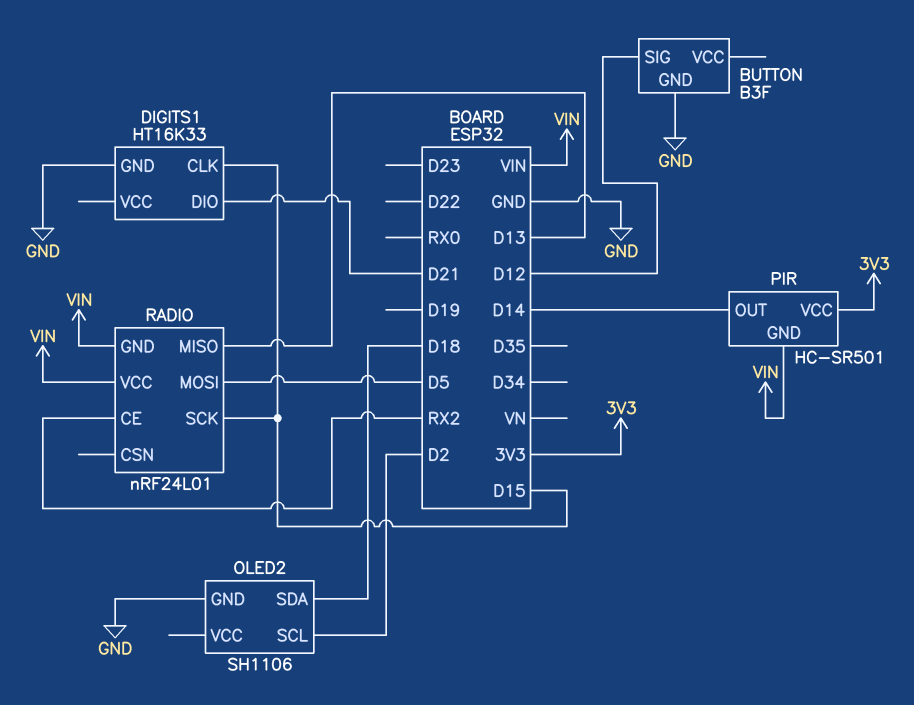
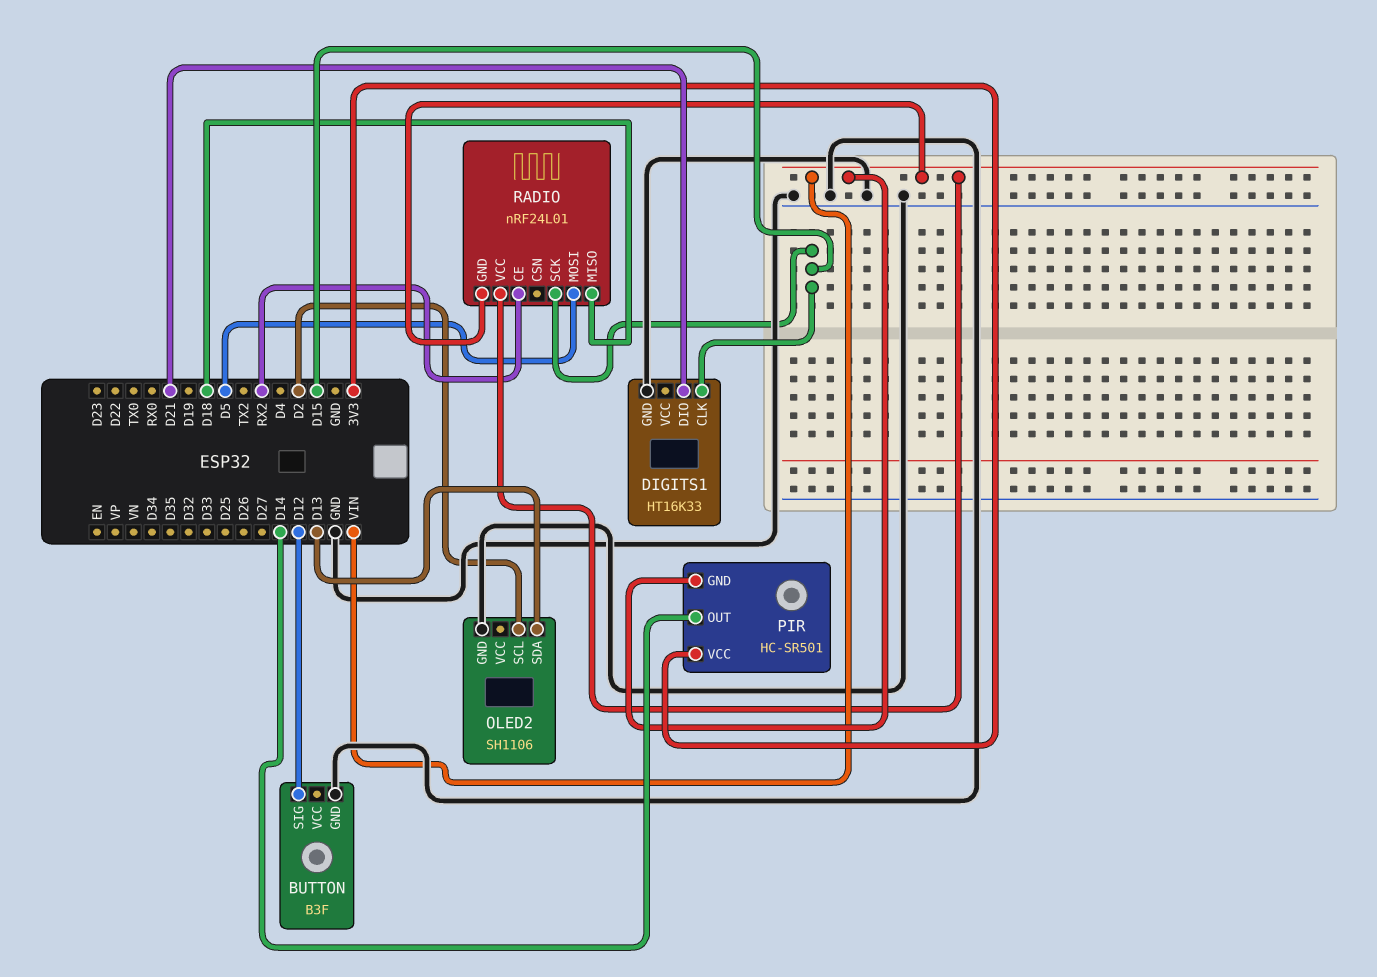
OLED2 pin SDA: D18 -> D13
RADIO pin MISO: D13 -> D18

